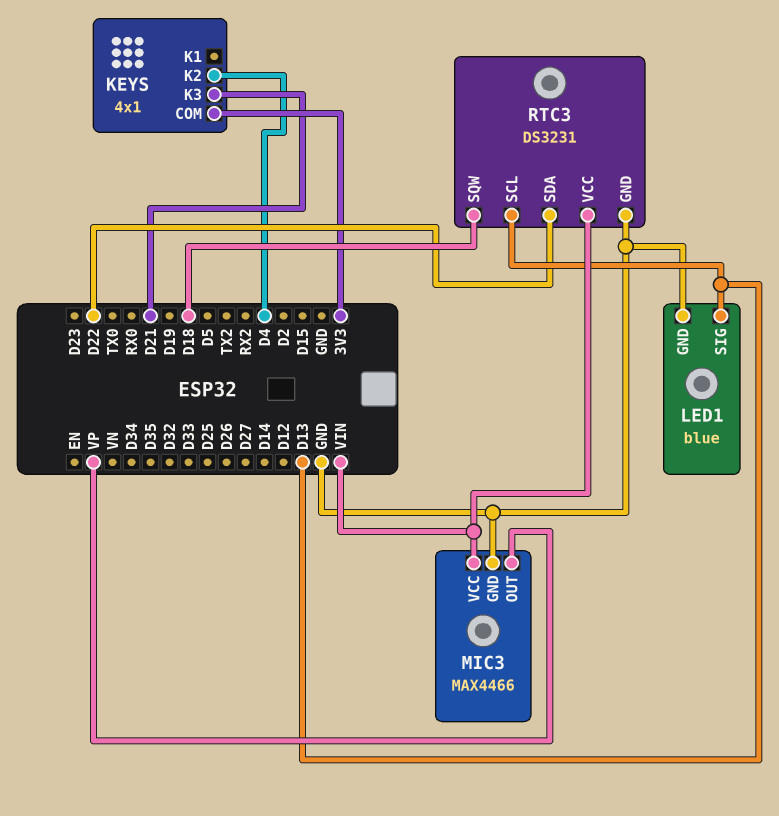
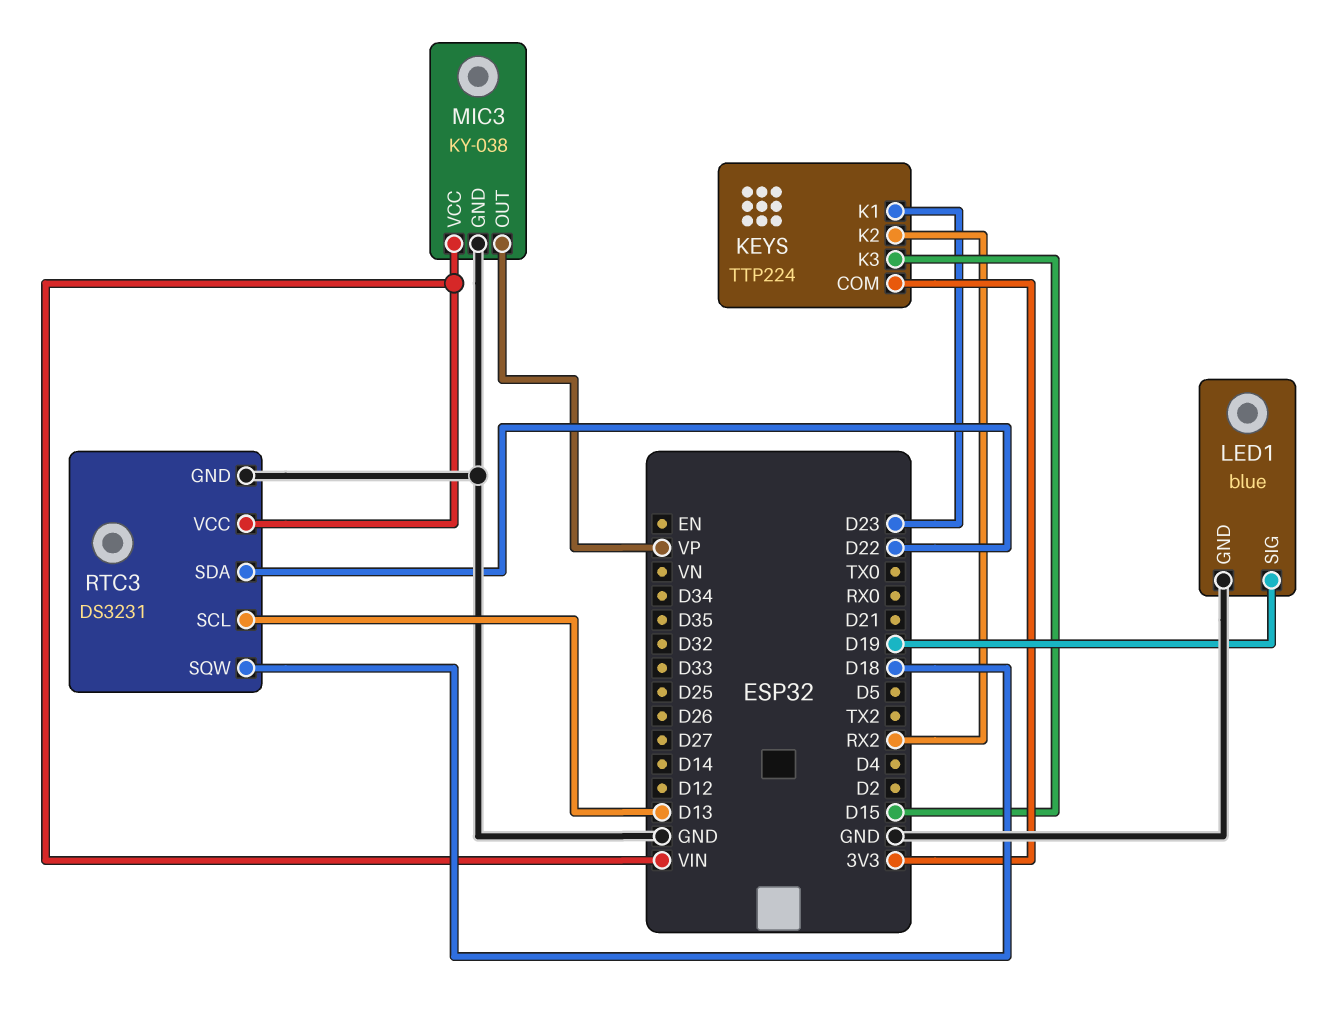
KEYS: 4x1 -> TTP224
KEYS pin K1: none -> D23
KEYS pin K2: D4 -> RX2
KEYS pin K3: D21 -> D15
LED1 pin SIG: D13 -> D19
MIC3: MAX4466 -> KY-038

